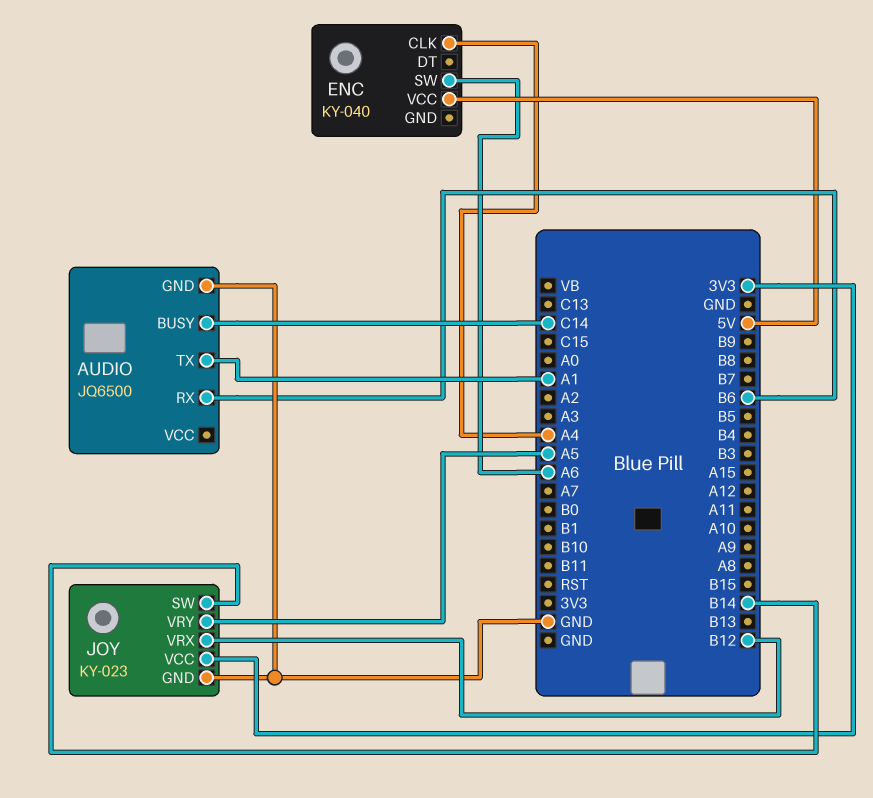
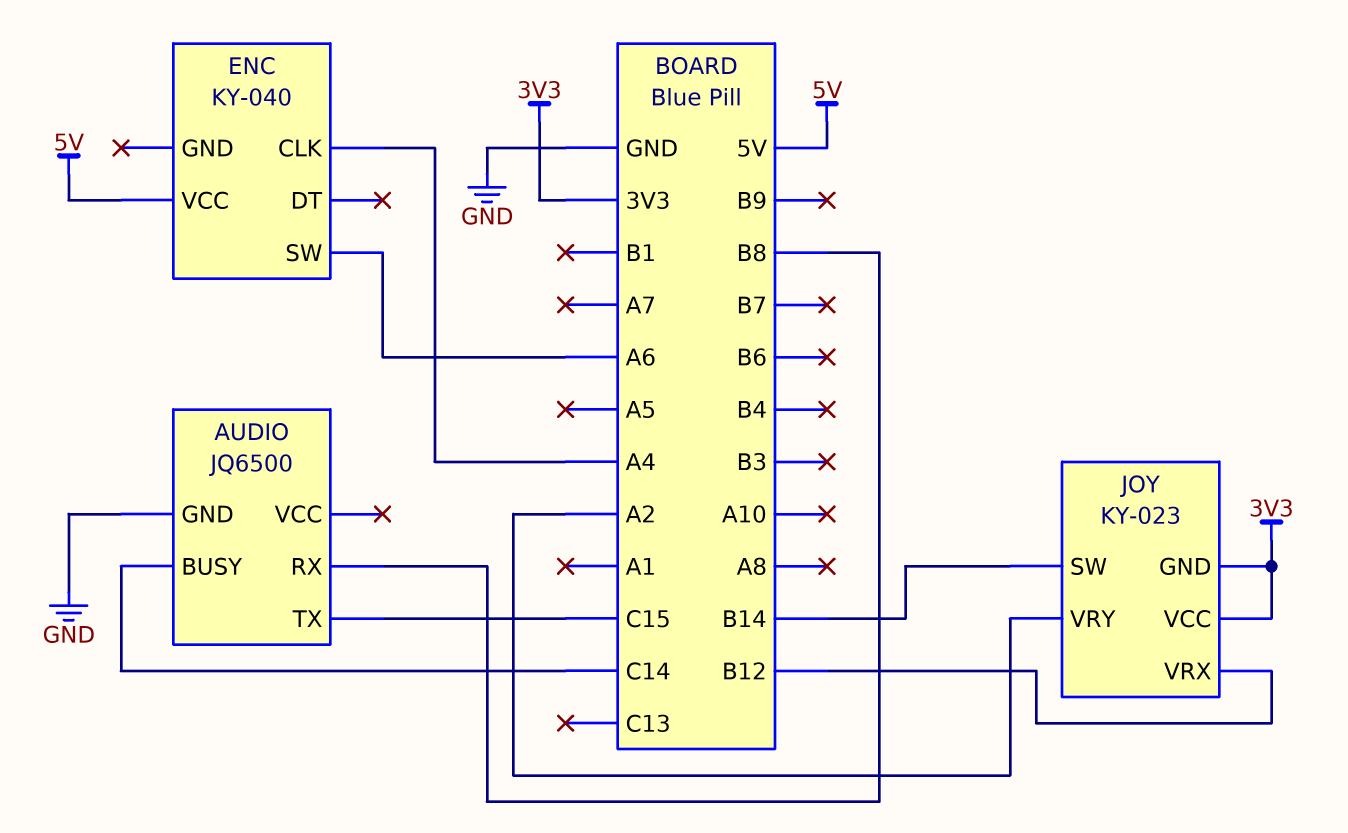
AUDIO pin RX: B6 -> B8
AUDIO pin TX: A1 -> C15
JOY pin GND: GND -> 3V3
JOY pin VRY: A5 -> A2

